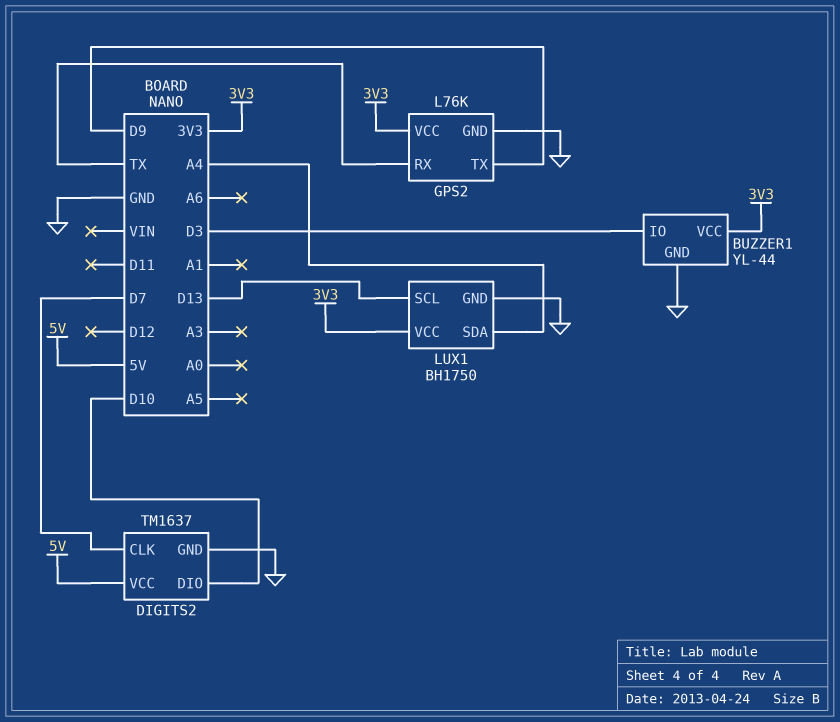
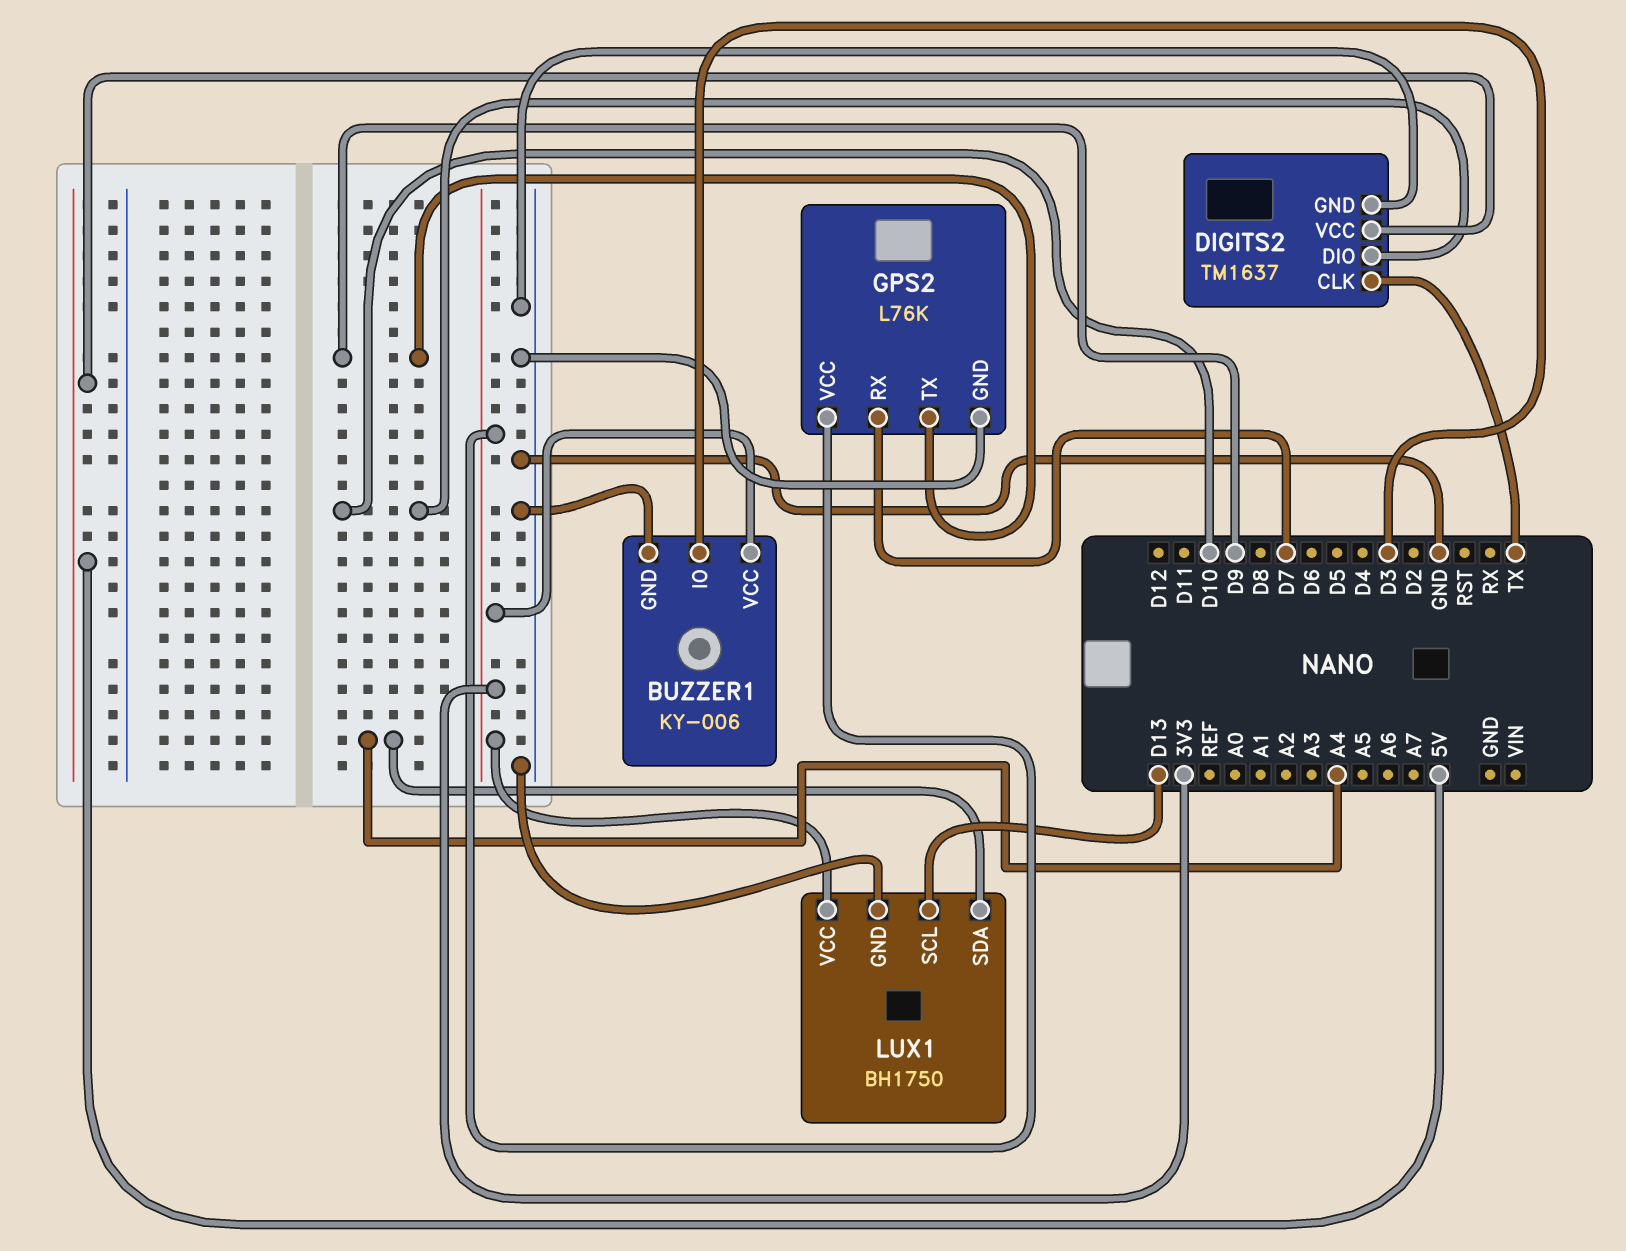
BUZZER1: YL-44 -> KY-006
DIGITS2 pin CLK: D7 -> TX
GPS2 pin RX: TX -> D7

